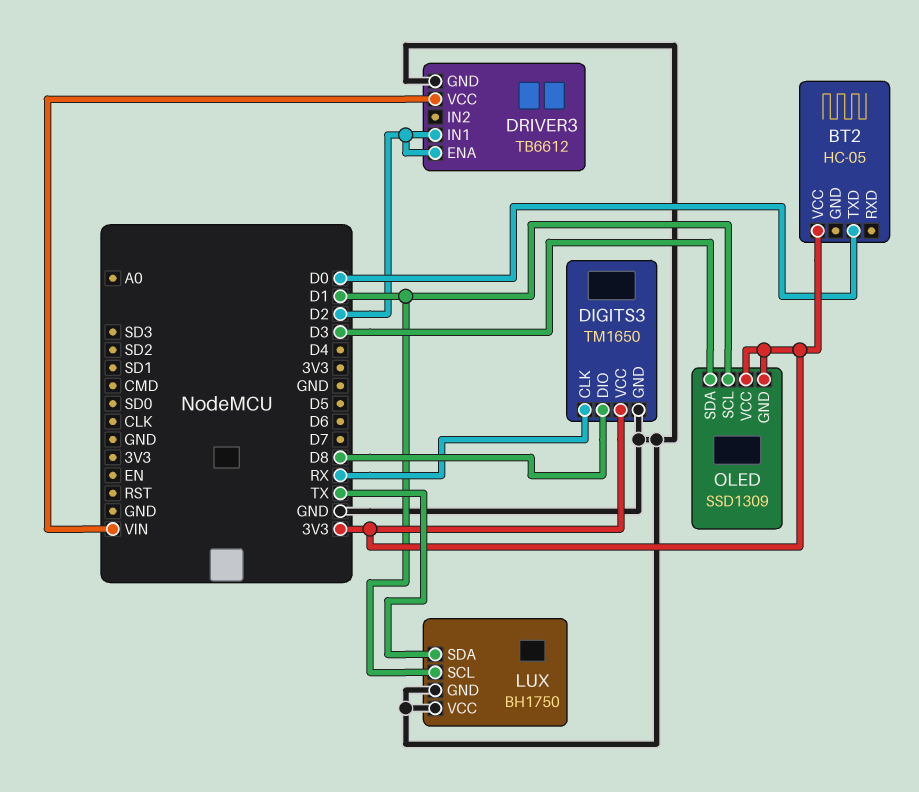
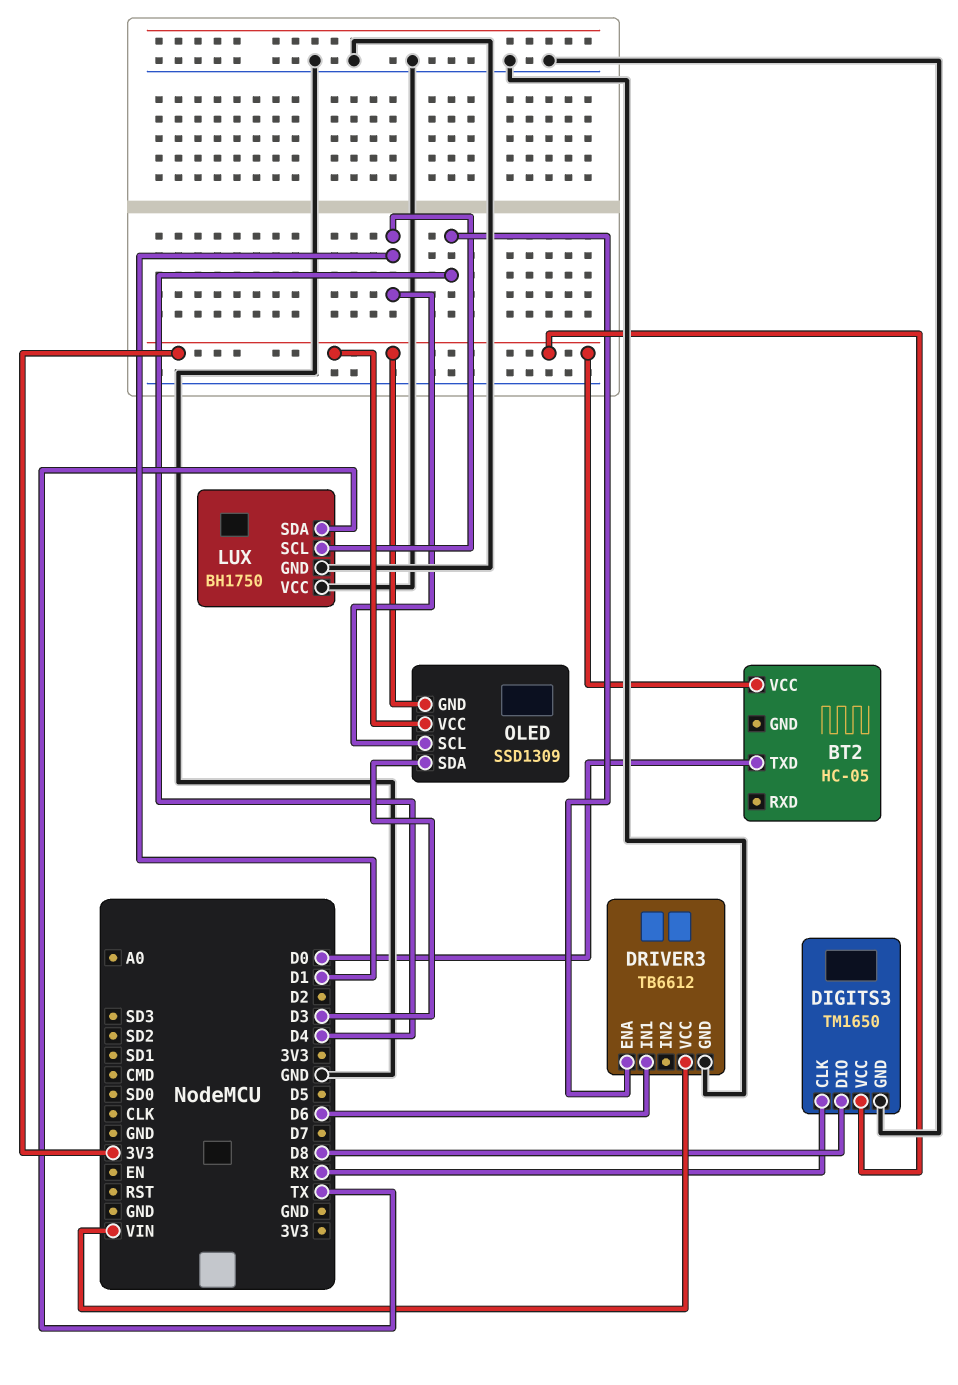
DRIVER3 pin ENA: D2 -> D4
DRIVER3 pin IN1: D2 -> D6

